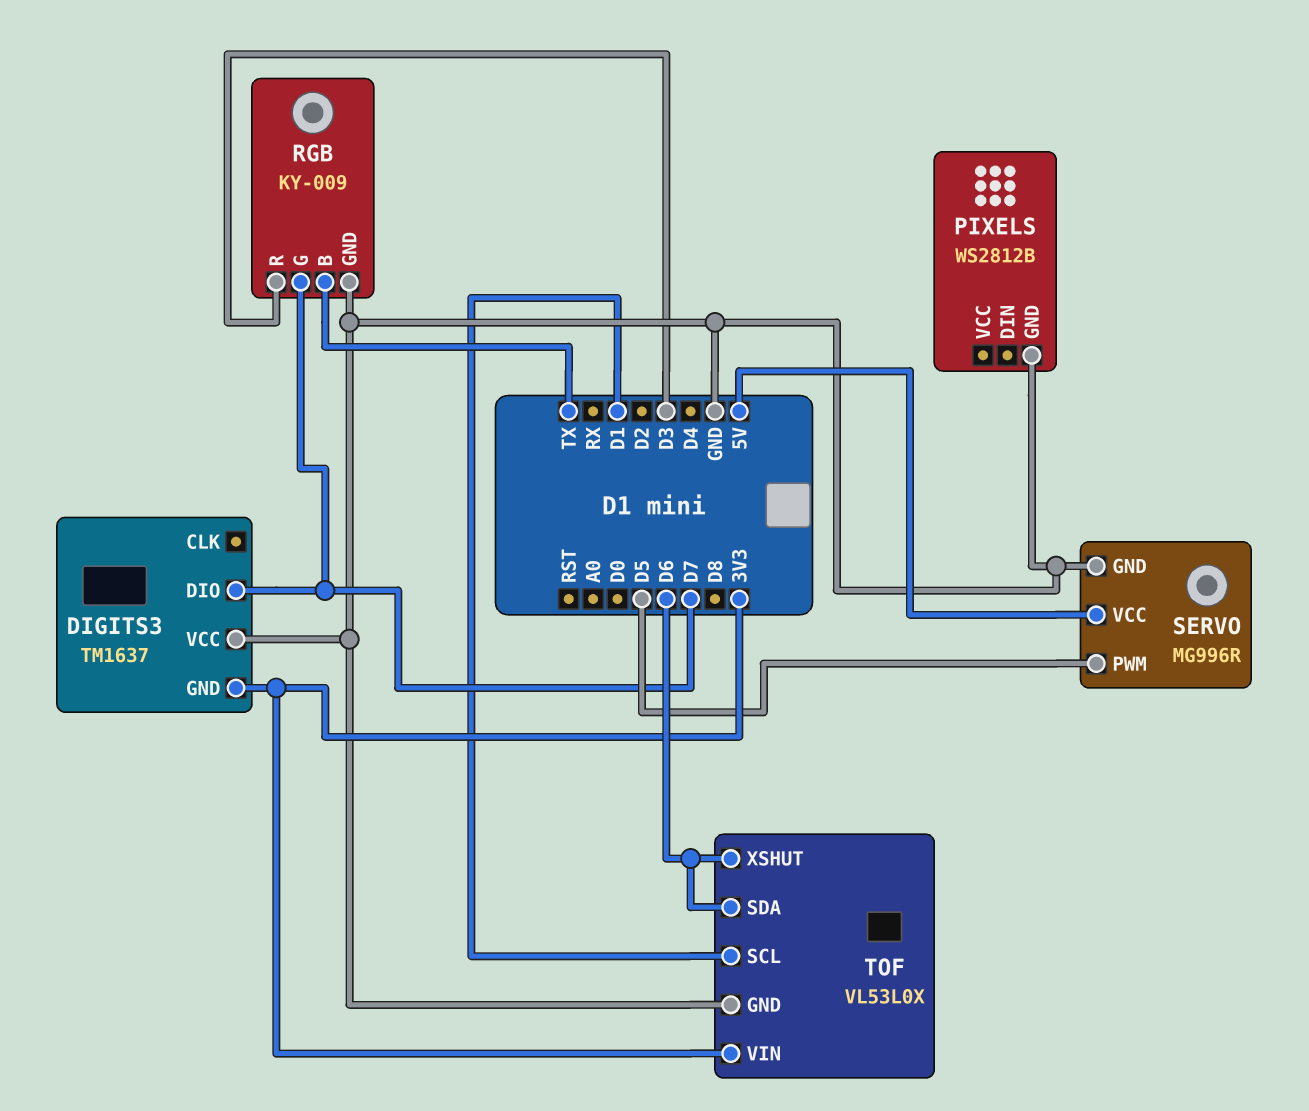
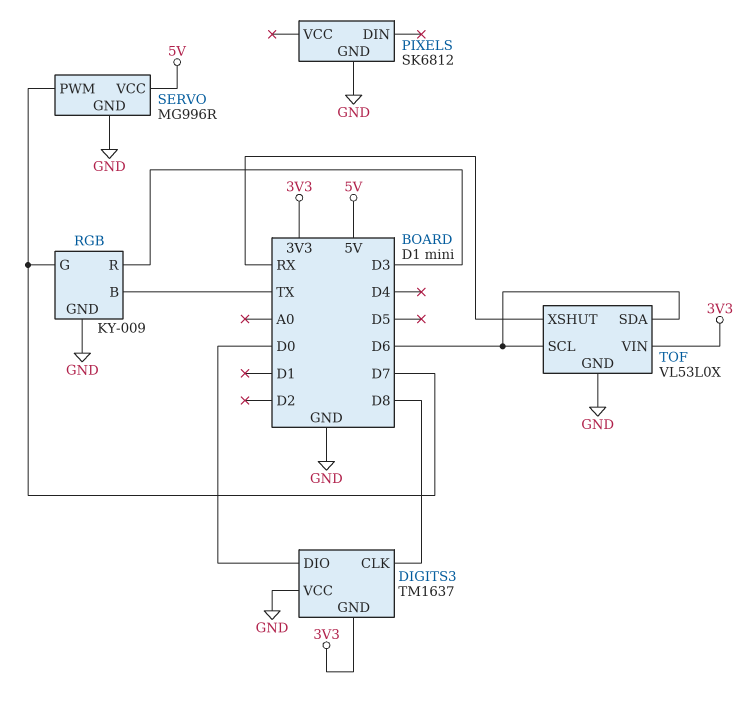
DIGITS3 pin CLK: none -> D8
DIGITS3 pin DIO: D7 -> D0
PIXELS: WS2812B -> SK6812
SERVO pin PWM: D5 -> D7
TOF pin SCL: D1 -> D6
TOF pin XSHUT: D6 -> RX

